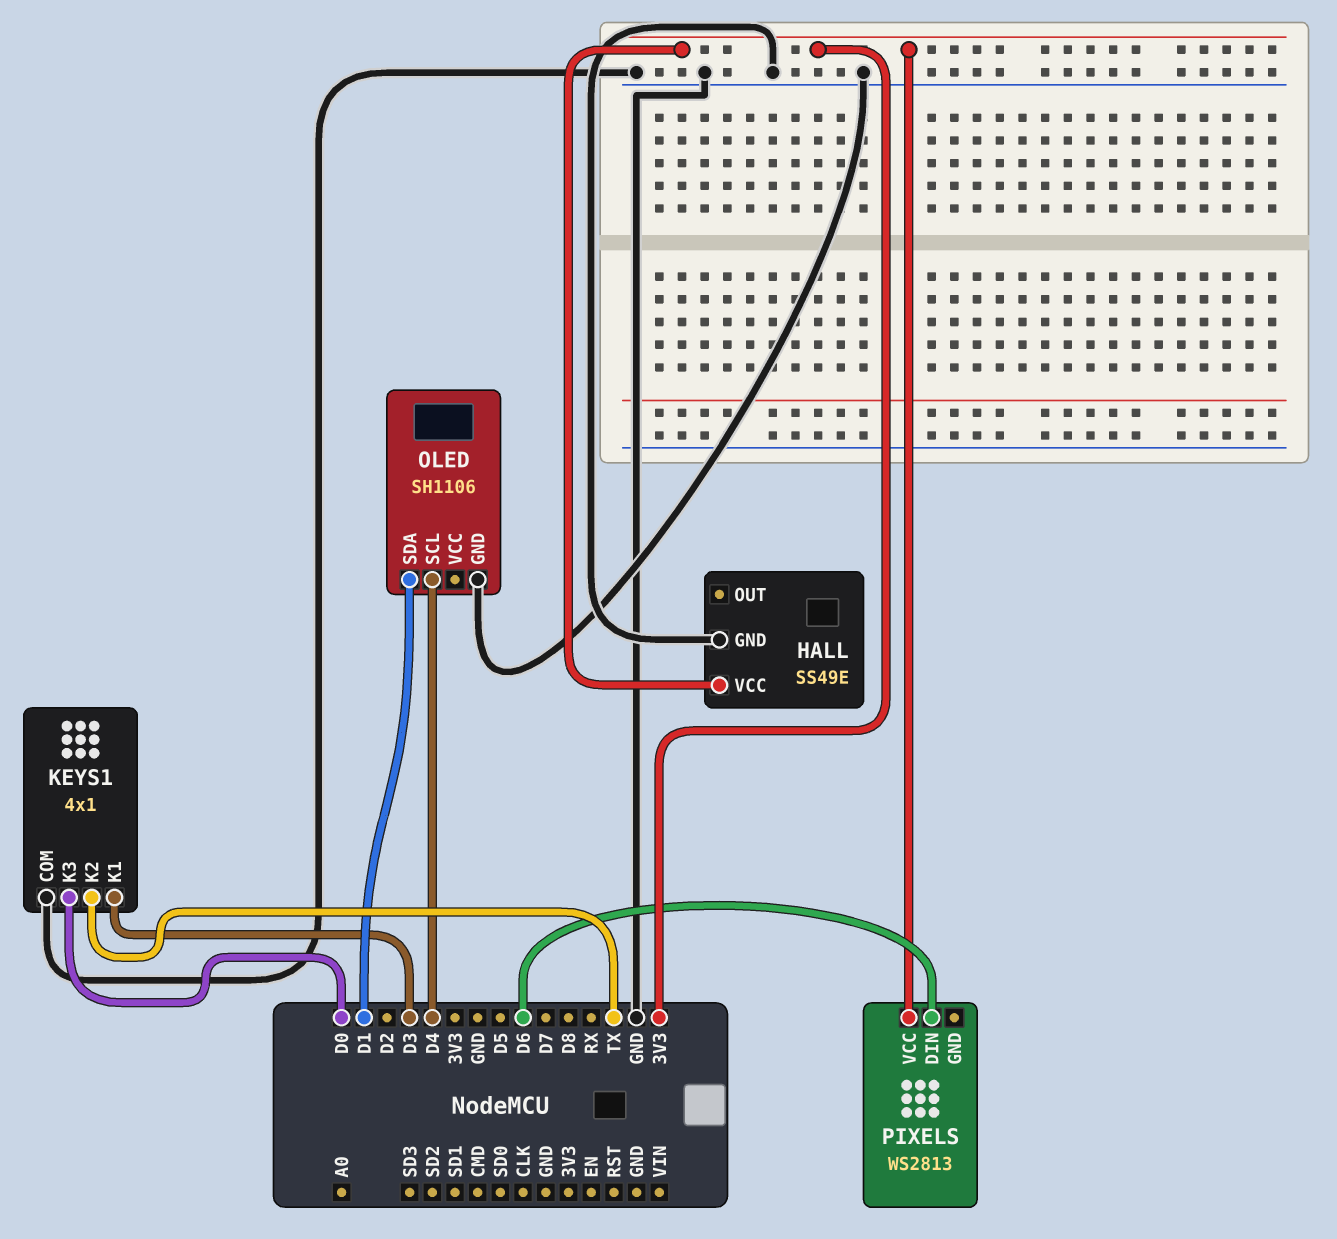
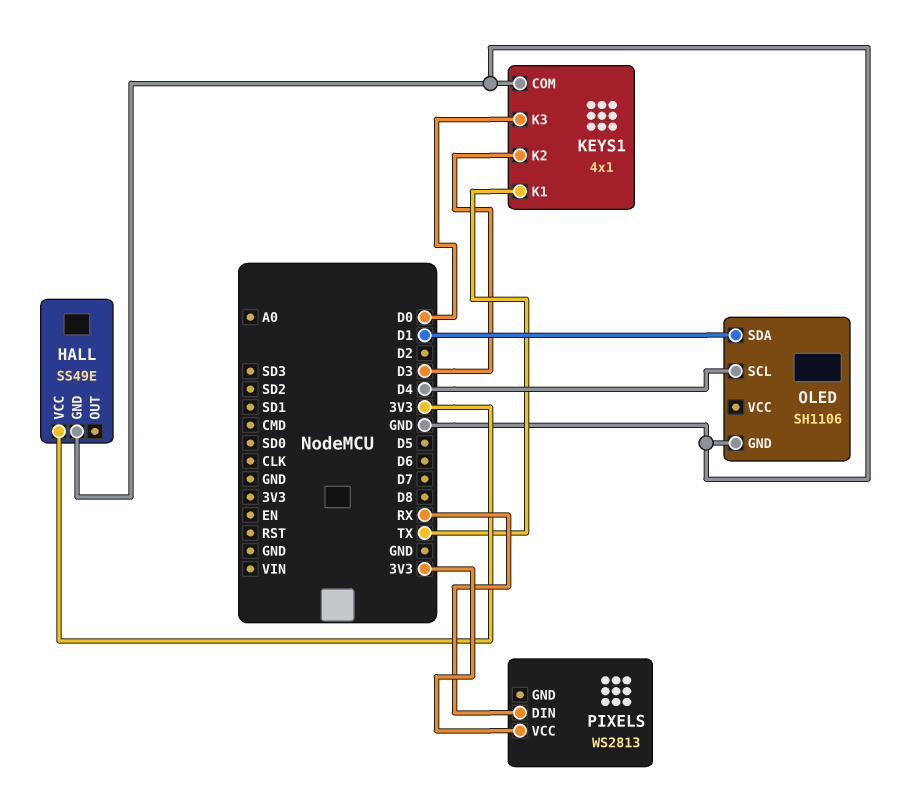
KEYS1 pin K1: D3 -> TX
KEYS1 pin K2: TX -> D3
PIXELS pin DIN: D6 -> RX

